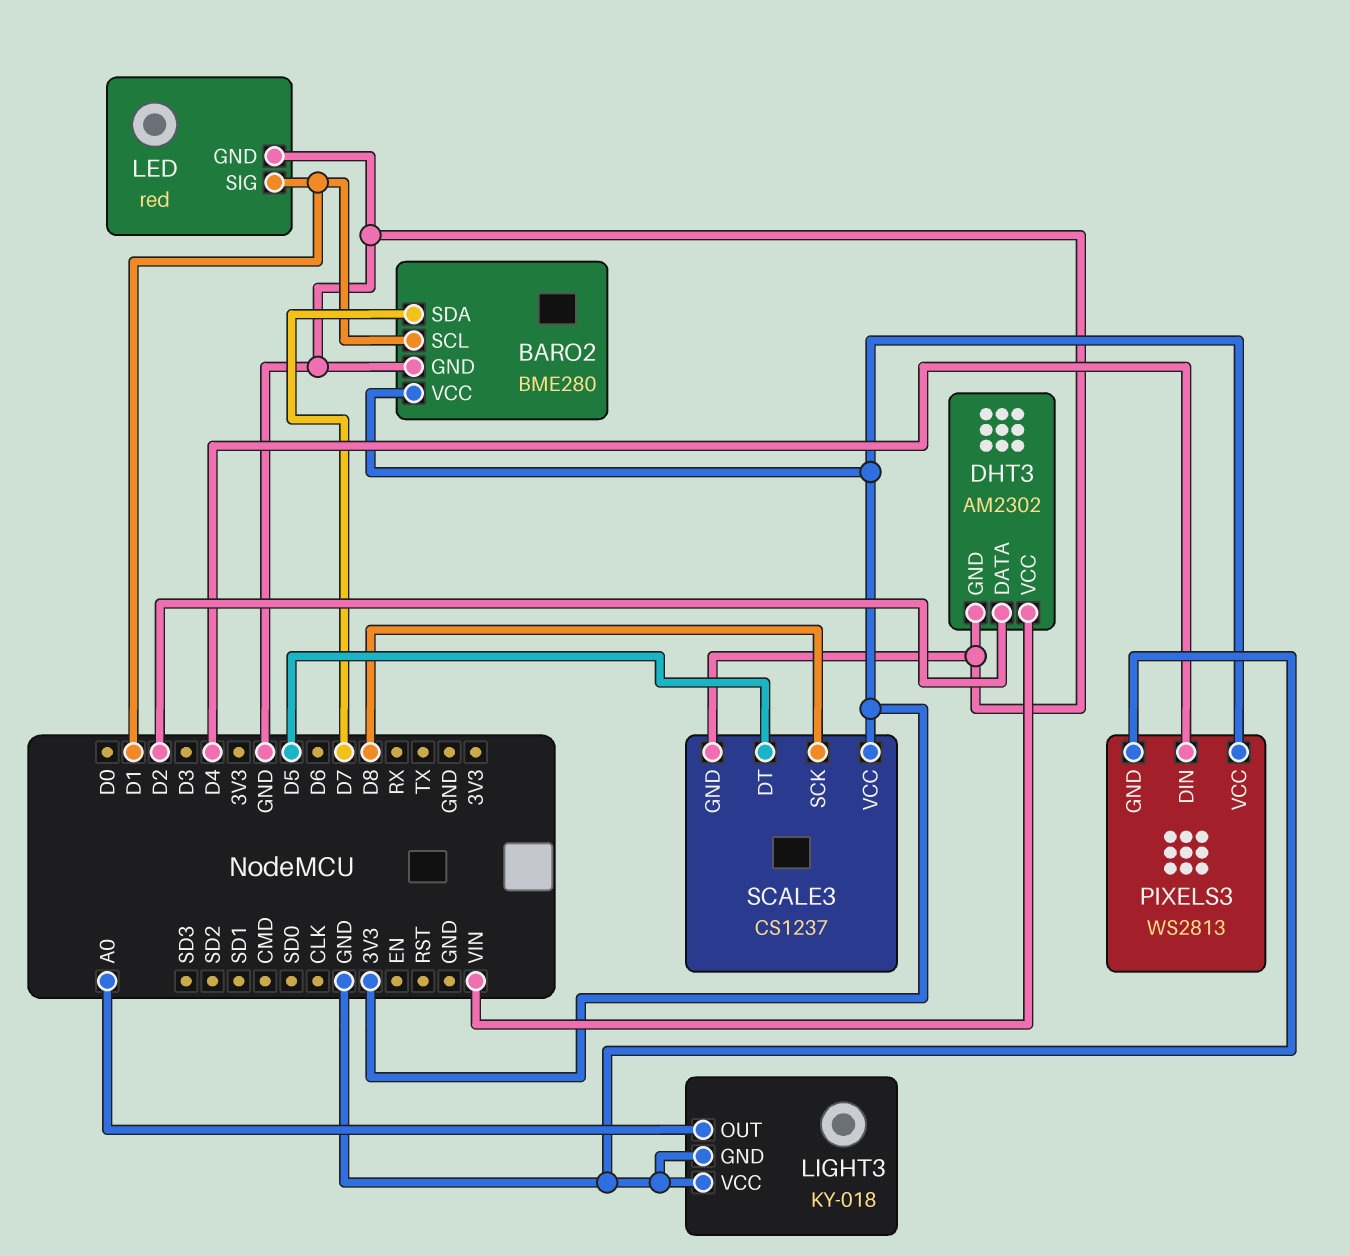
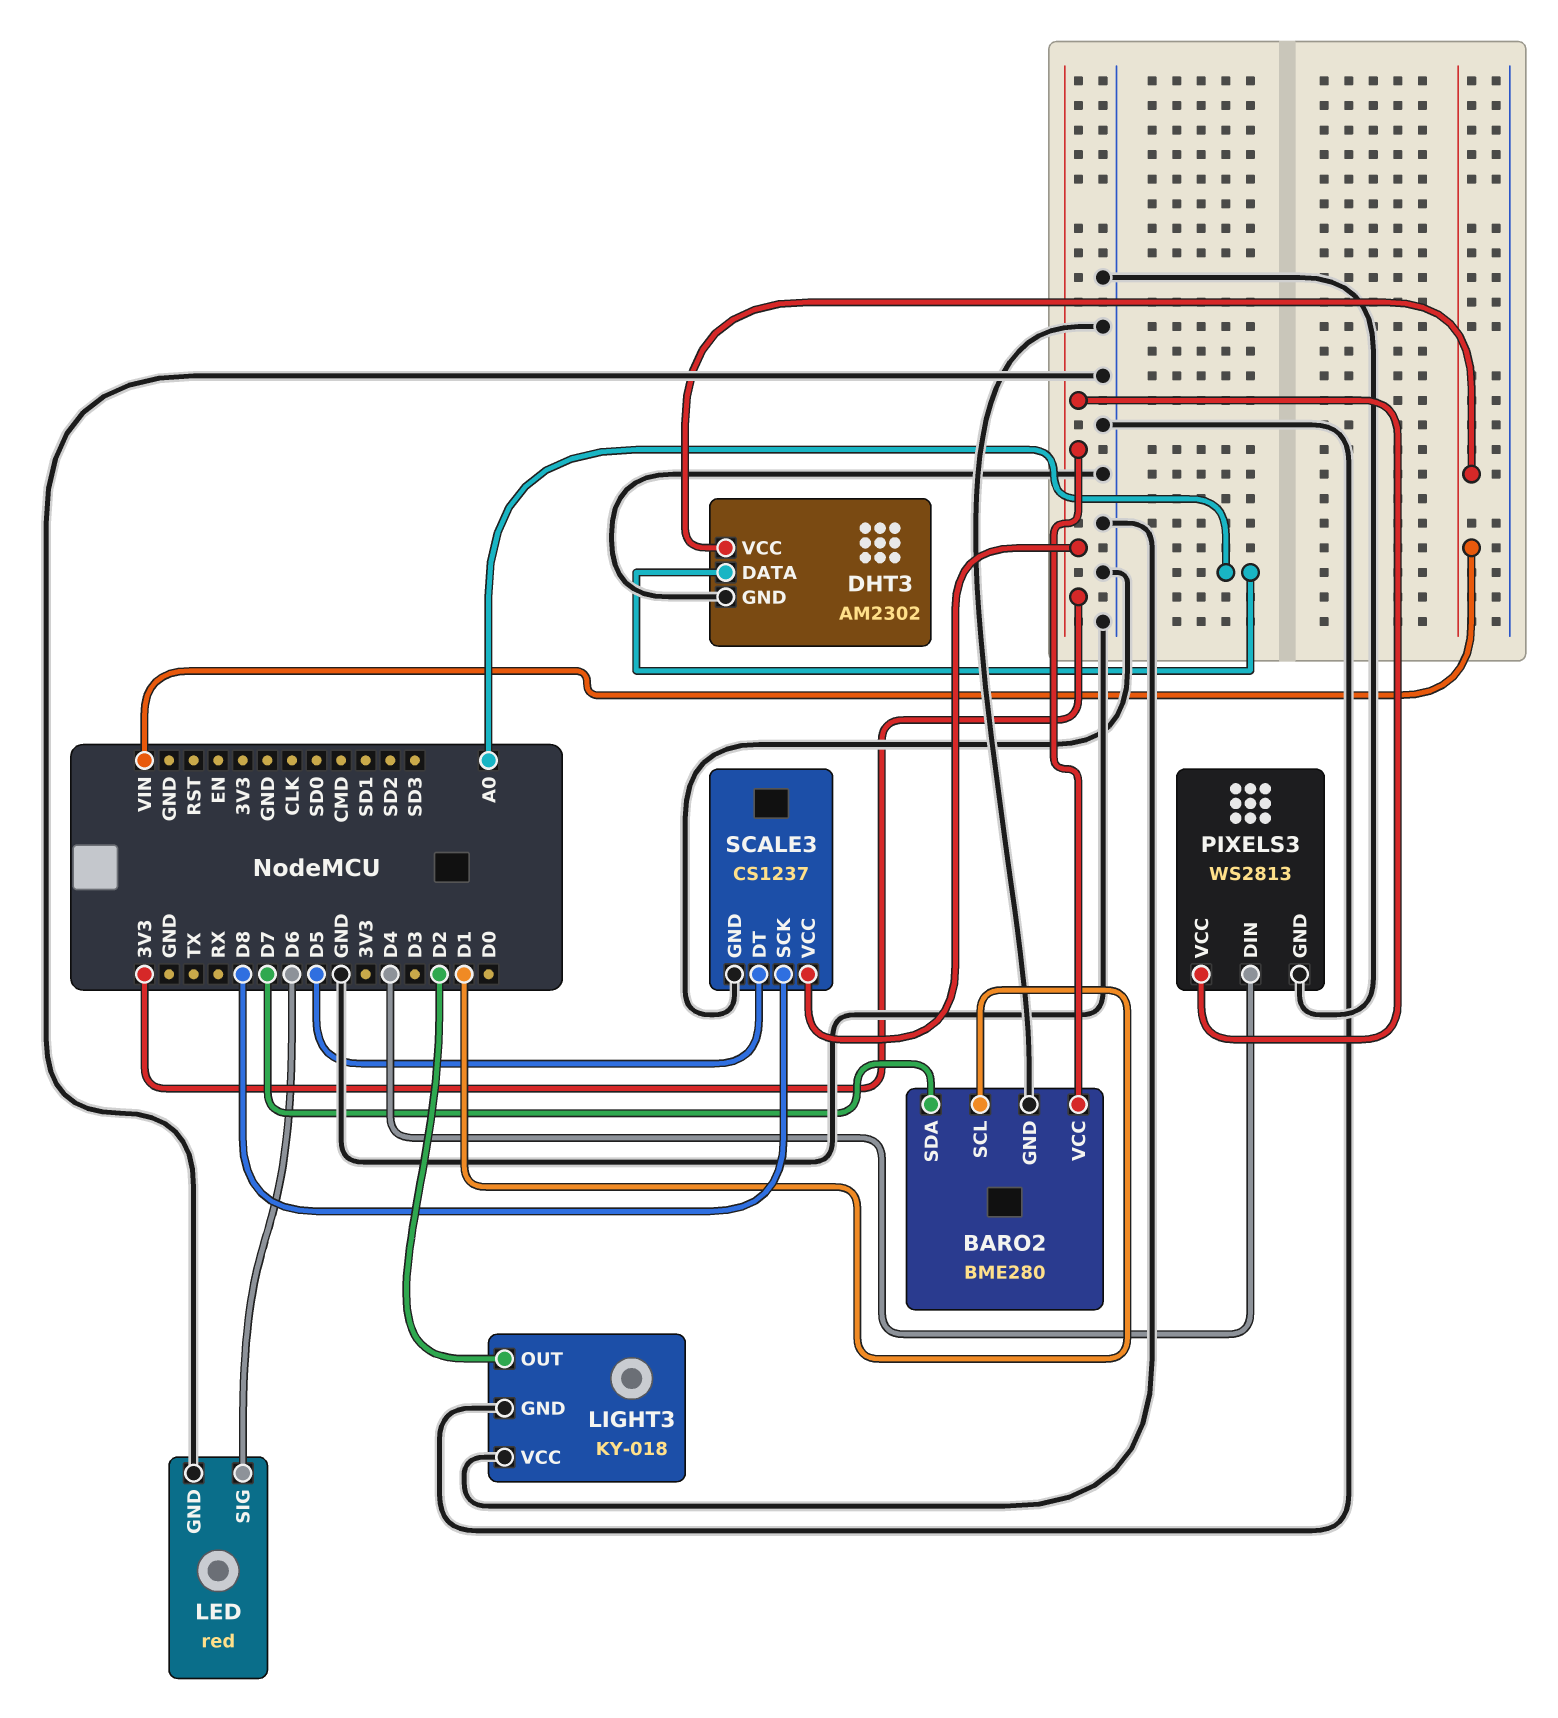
DHT3 pin DATA: D2 -> A0
LED pin SIG: D1 -> D6
LIGHT3 pin OUT: A0 -> D2

